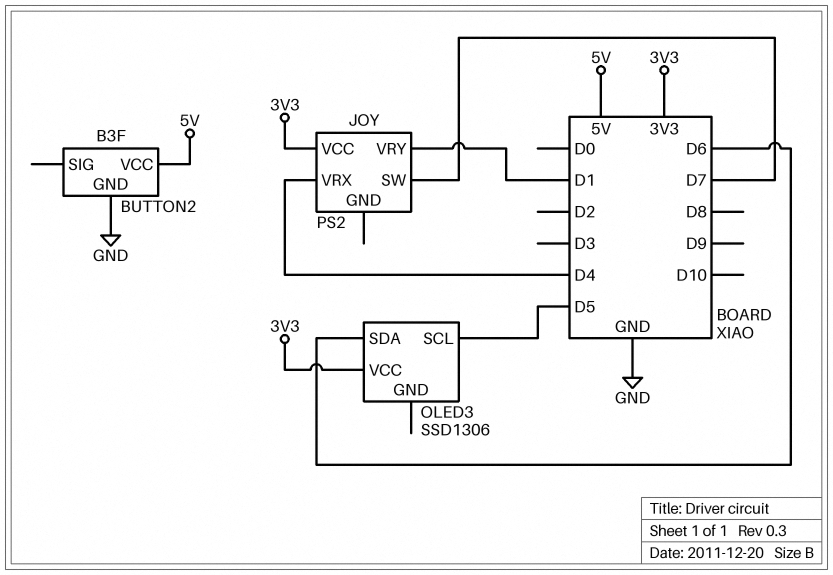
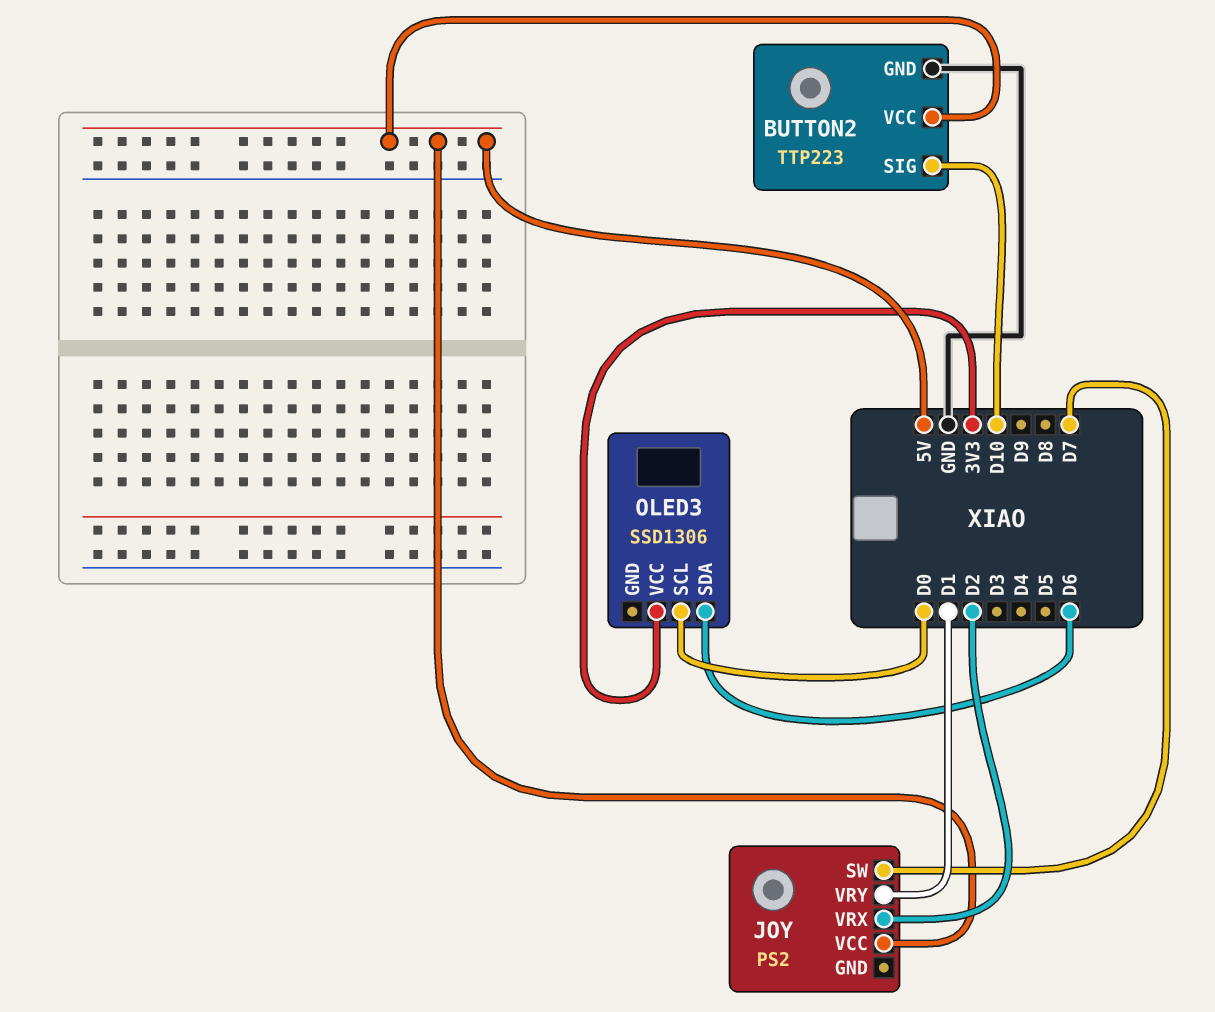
BUTTON2: B3F -> TTP223
BUTTON2 pin SIG: none -> D10
JOY pin VCC: 3V3 -> 5V
JOY pin VRX: D4 -> D2
OLED3 pin SCL: D5 -> D0

